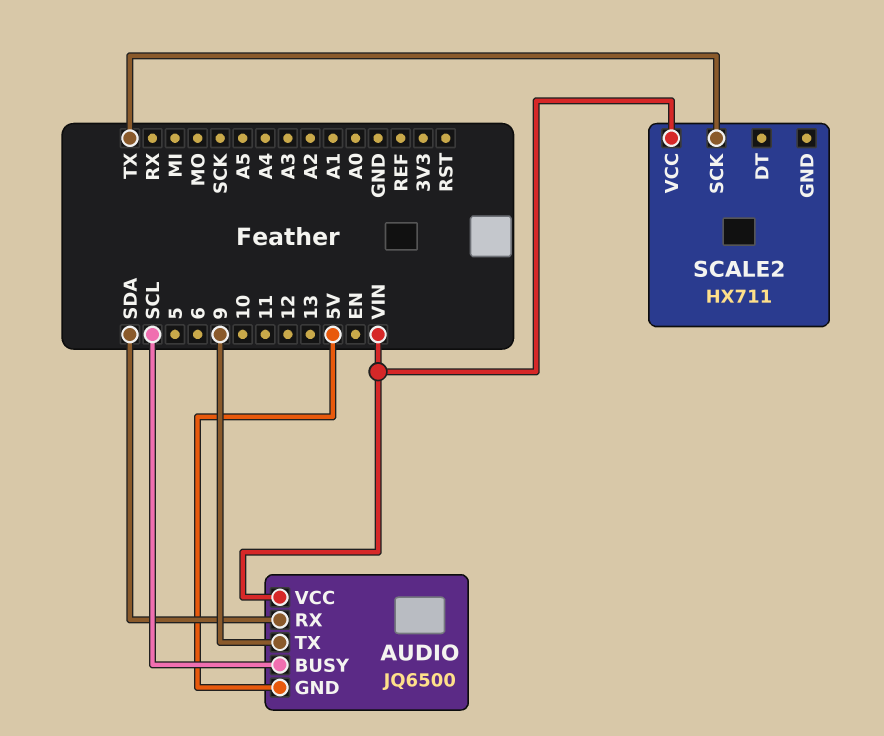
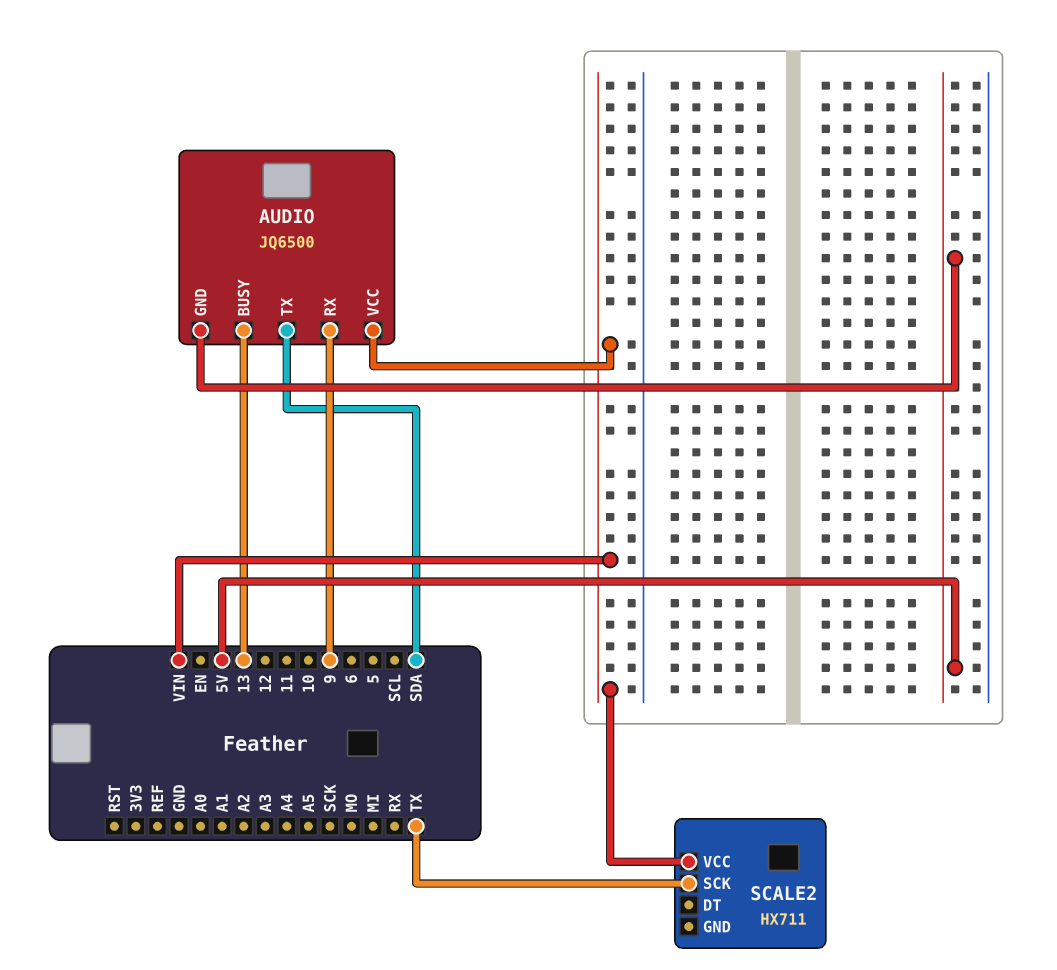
AUDIO pin BUSY: SCL -> 13
AUDIO pin RX: SDA -> 9
AUDIO pin TX: 9 -> SDA

